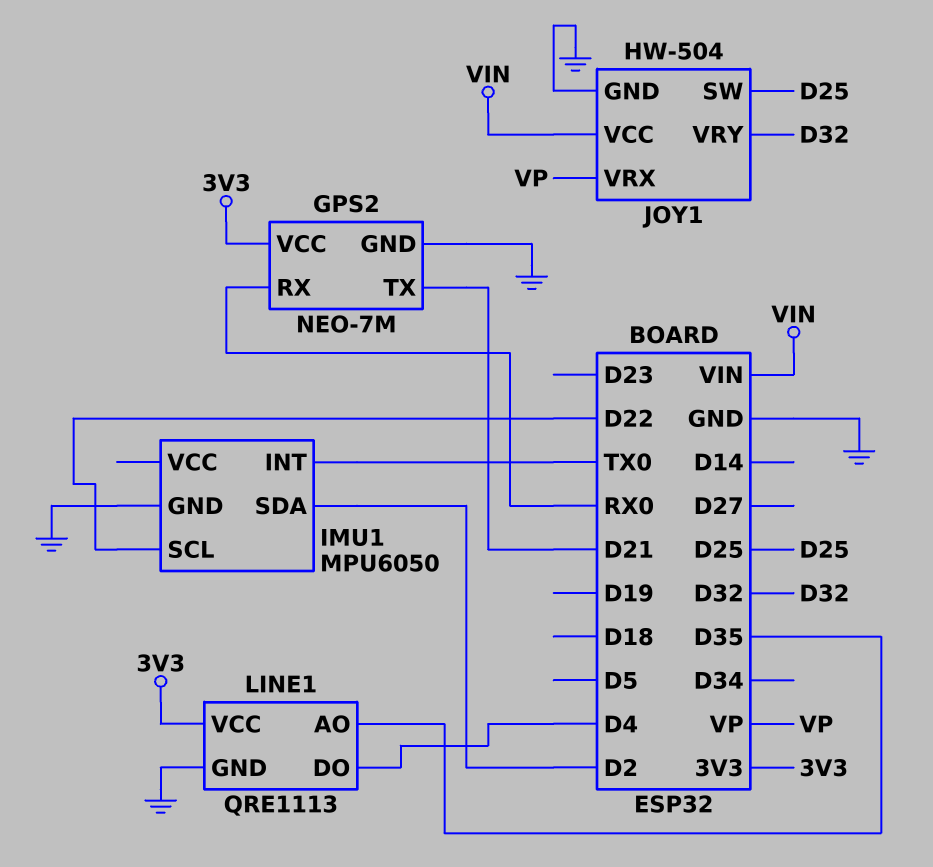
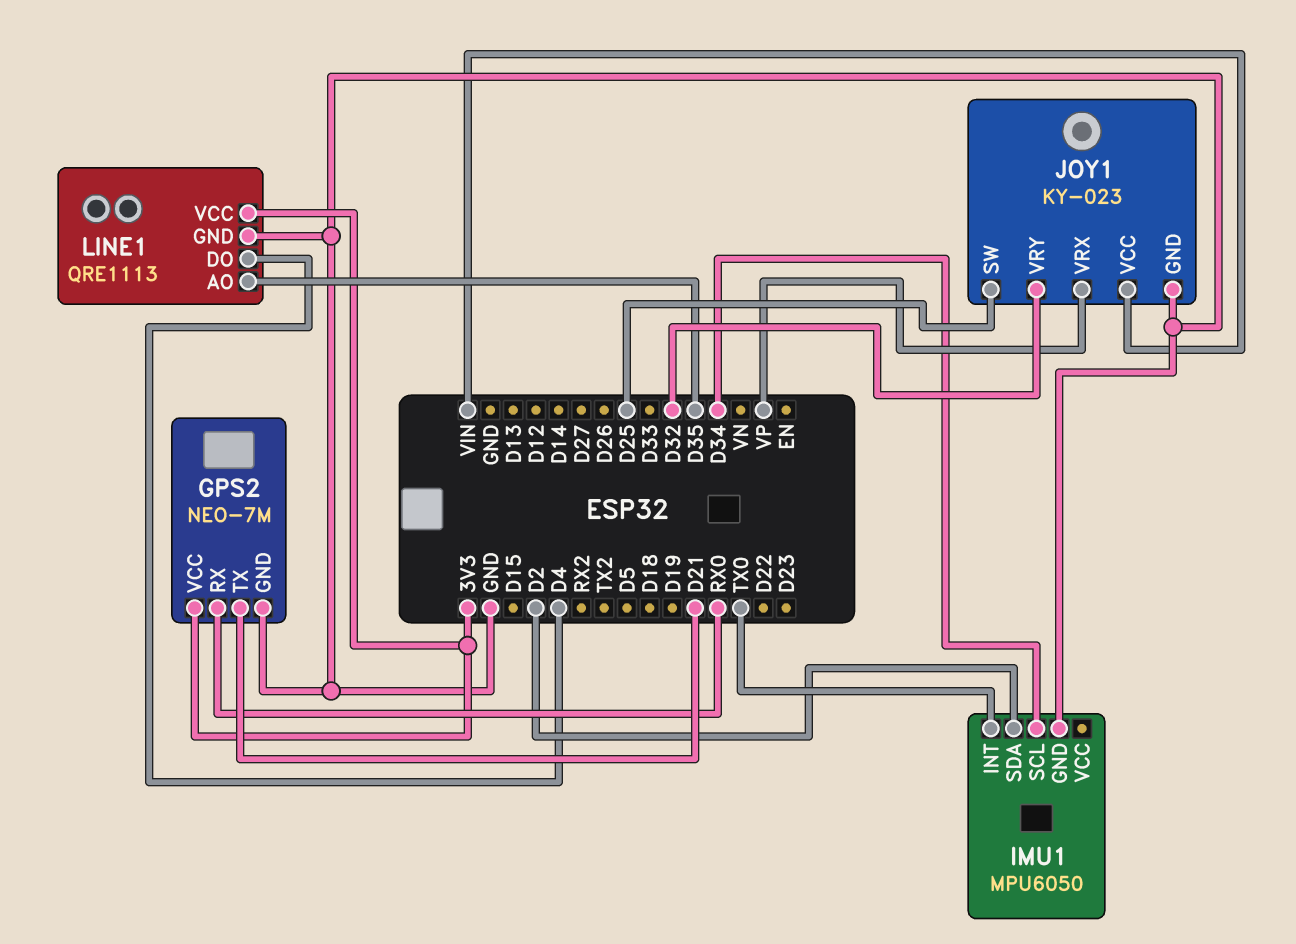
IMU1 pin SCL: D22 -> D34
JOY1: HW-504 -> KY-023

